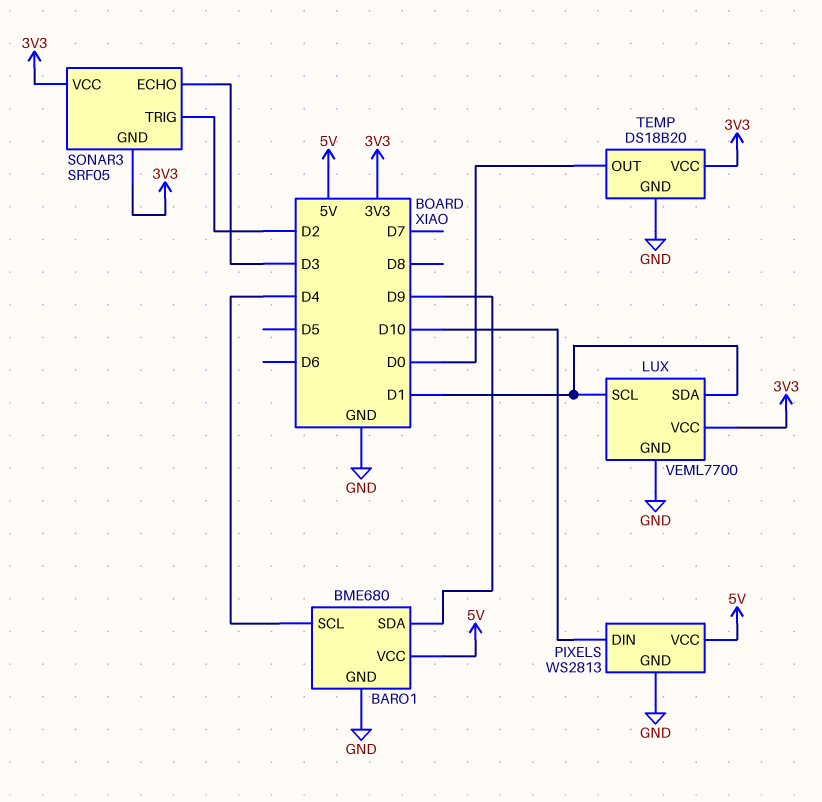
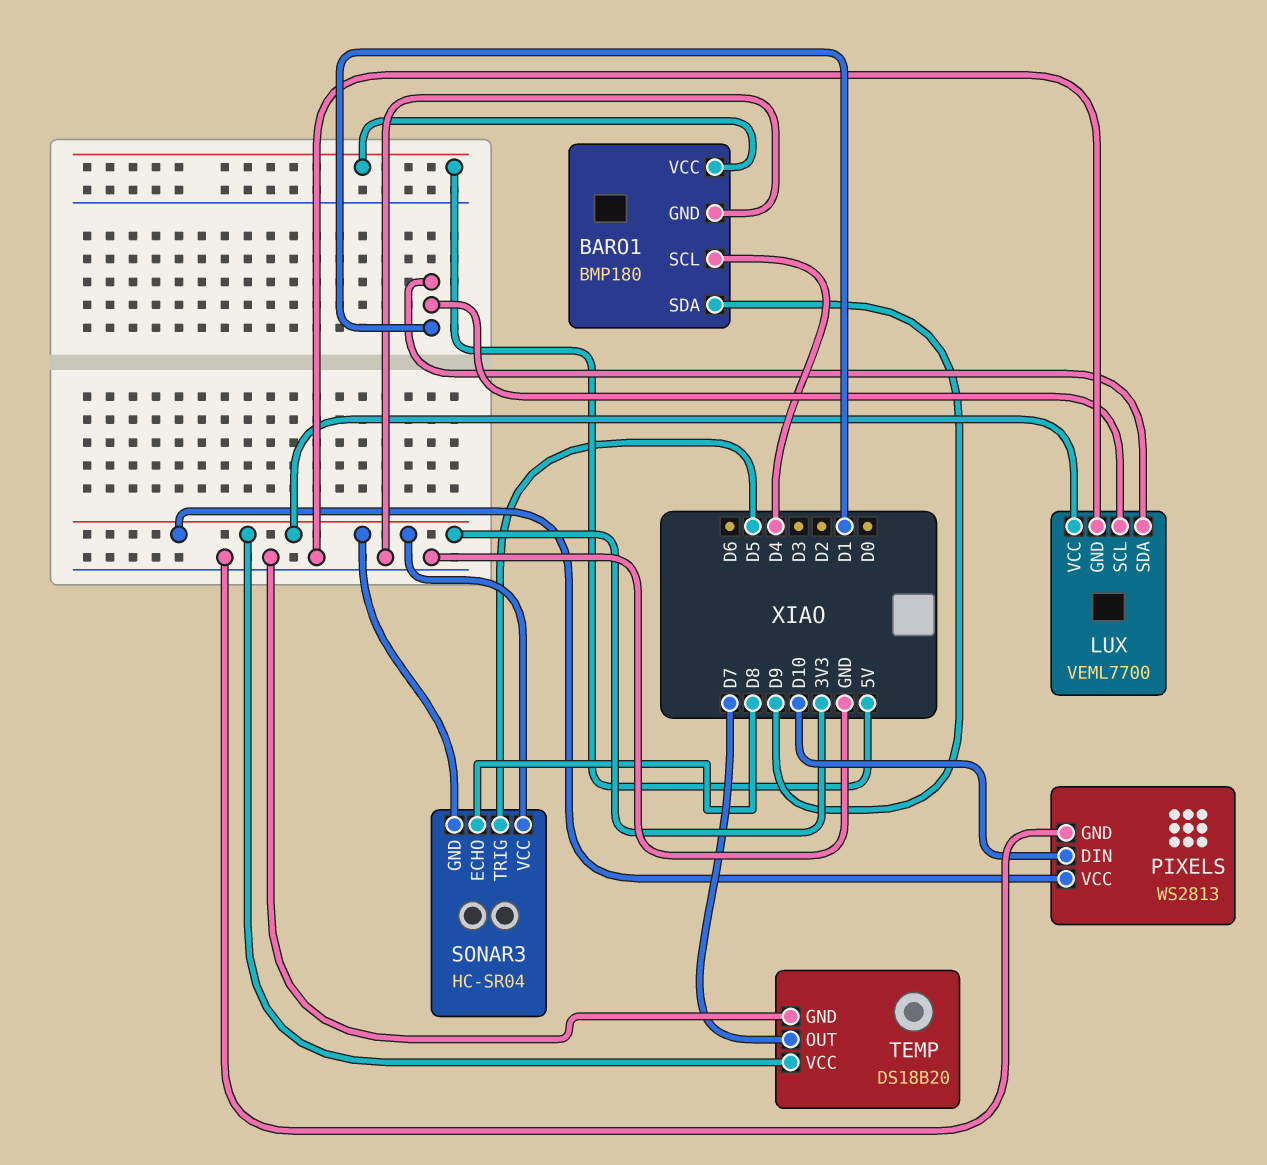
BARO1: BME680 -> BMP180
PIXELS pin VCC: 5V -> 3V3
SONAR3: SRF05 -> HC-SR04
SONAR3 pin ECHO: D3 -> D8
SONAR3 pin TRIG: D2 -> D5
TEMP pin OUT: D0 -> D7

